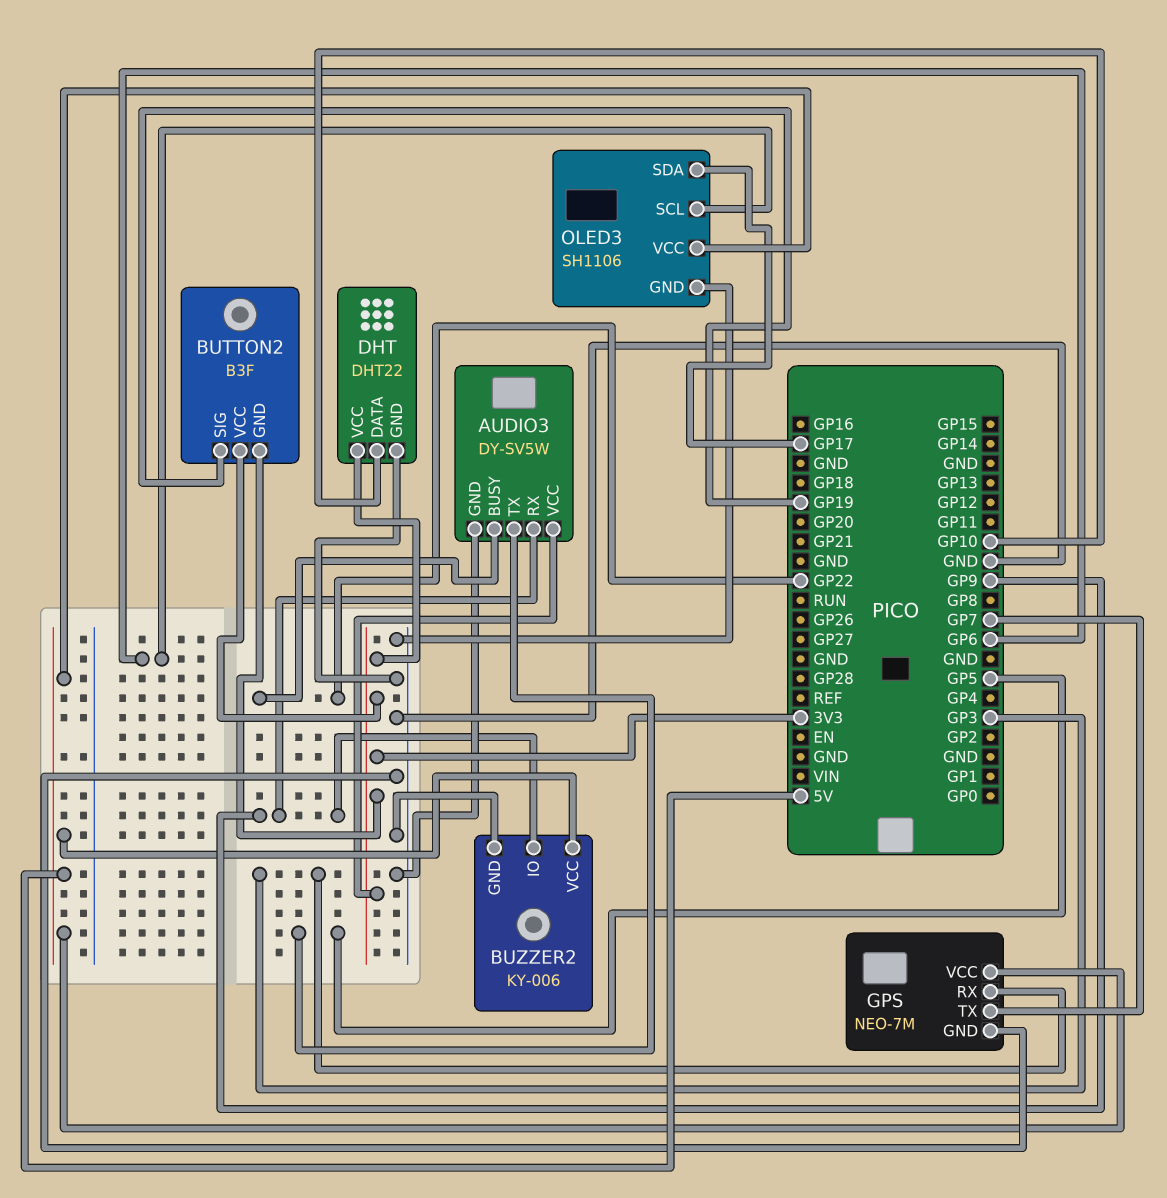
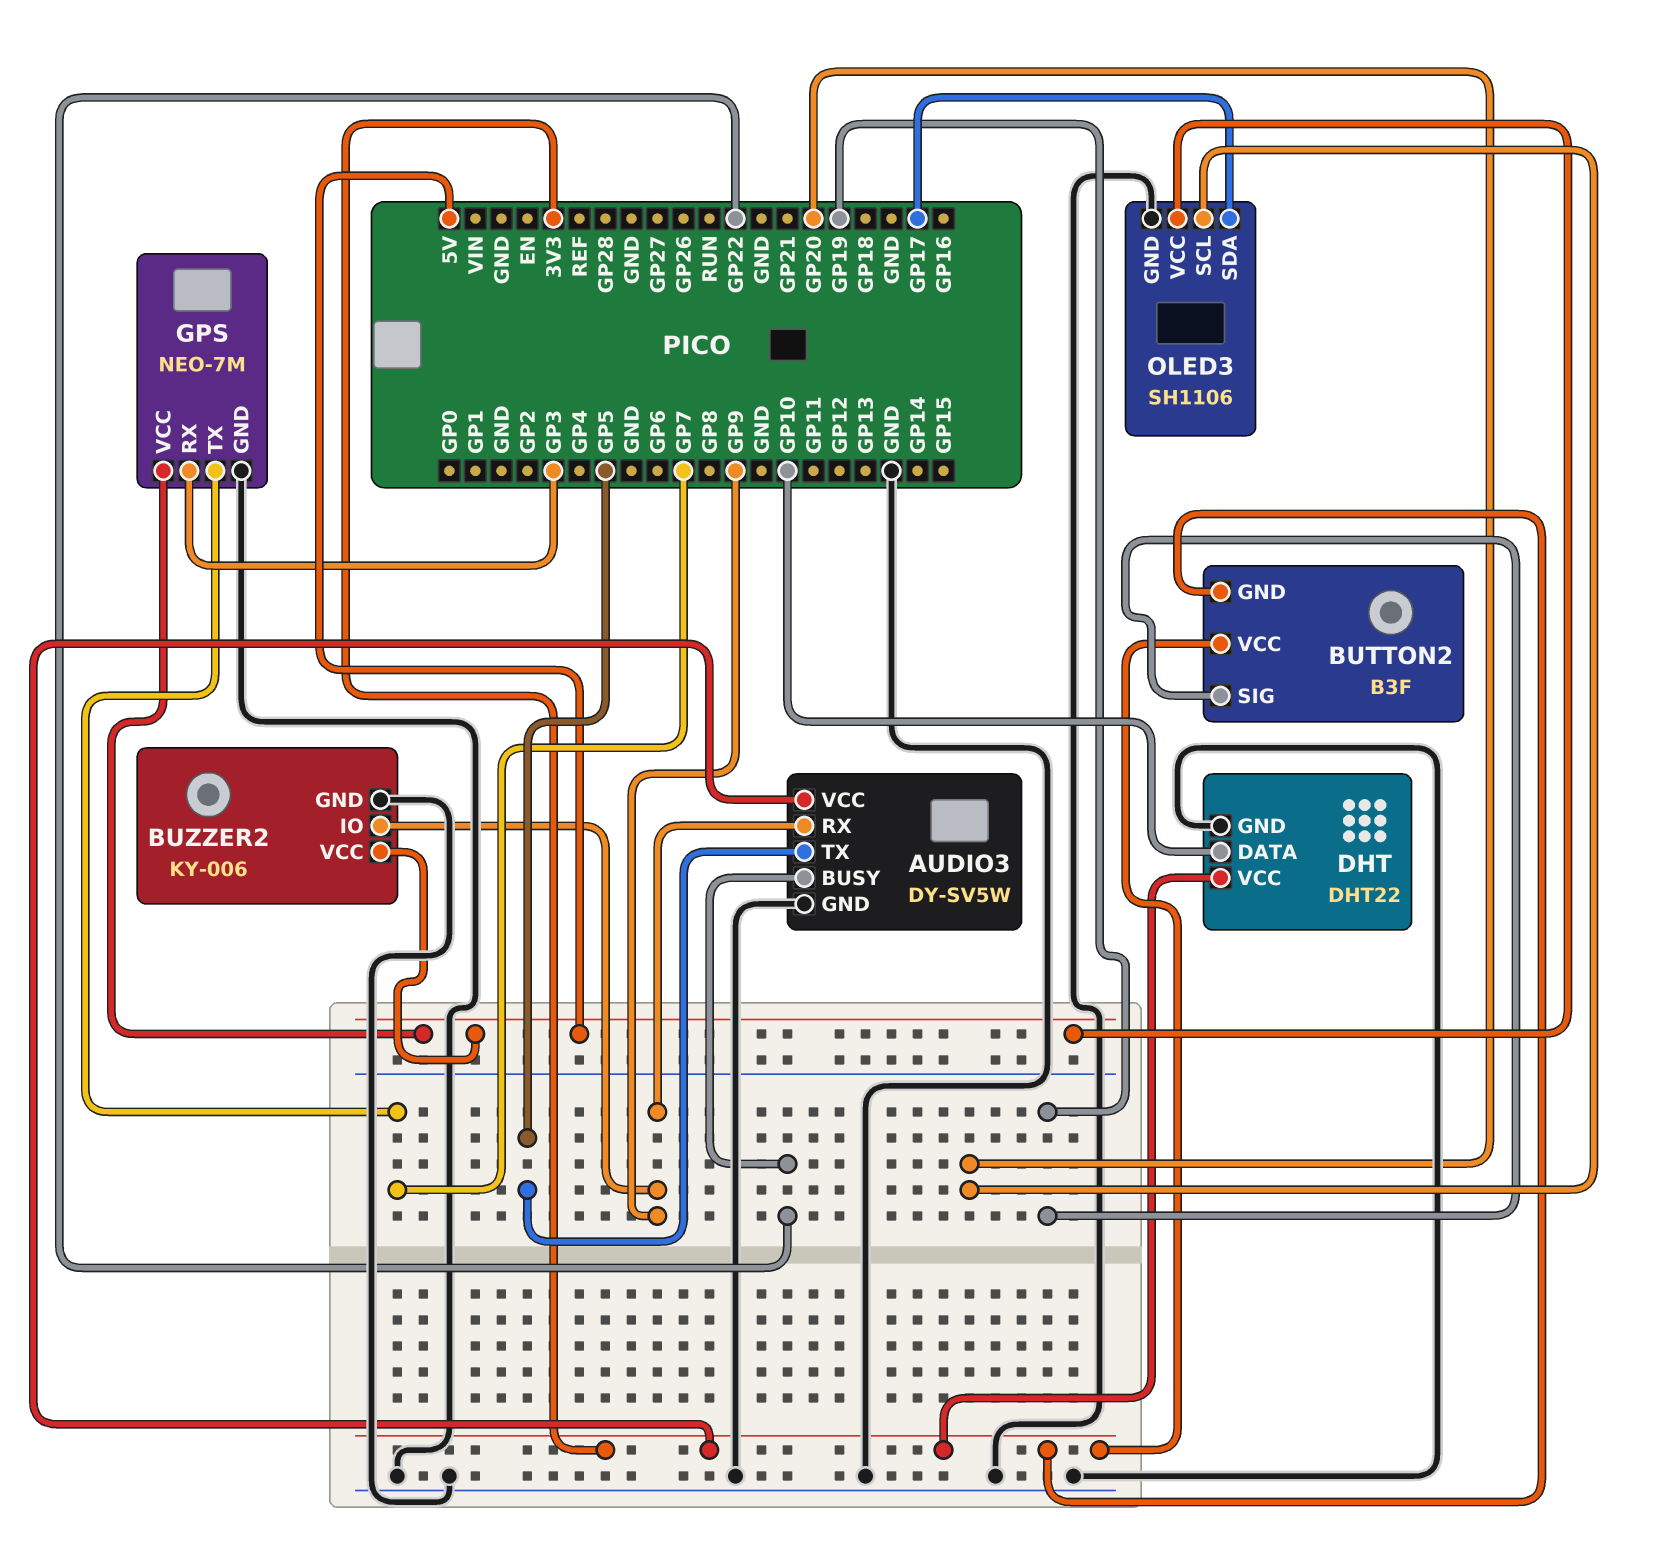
OLED3 pin SCL: GP6 -> GP20

